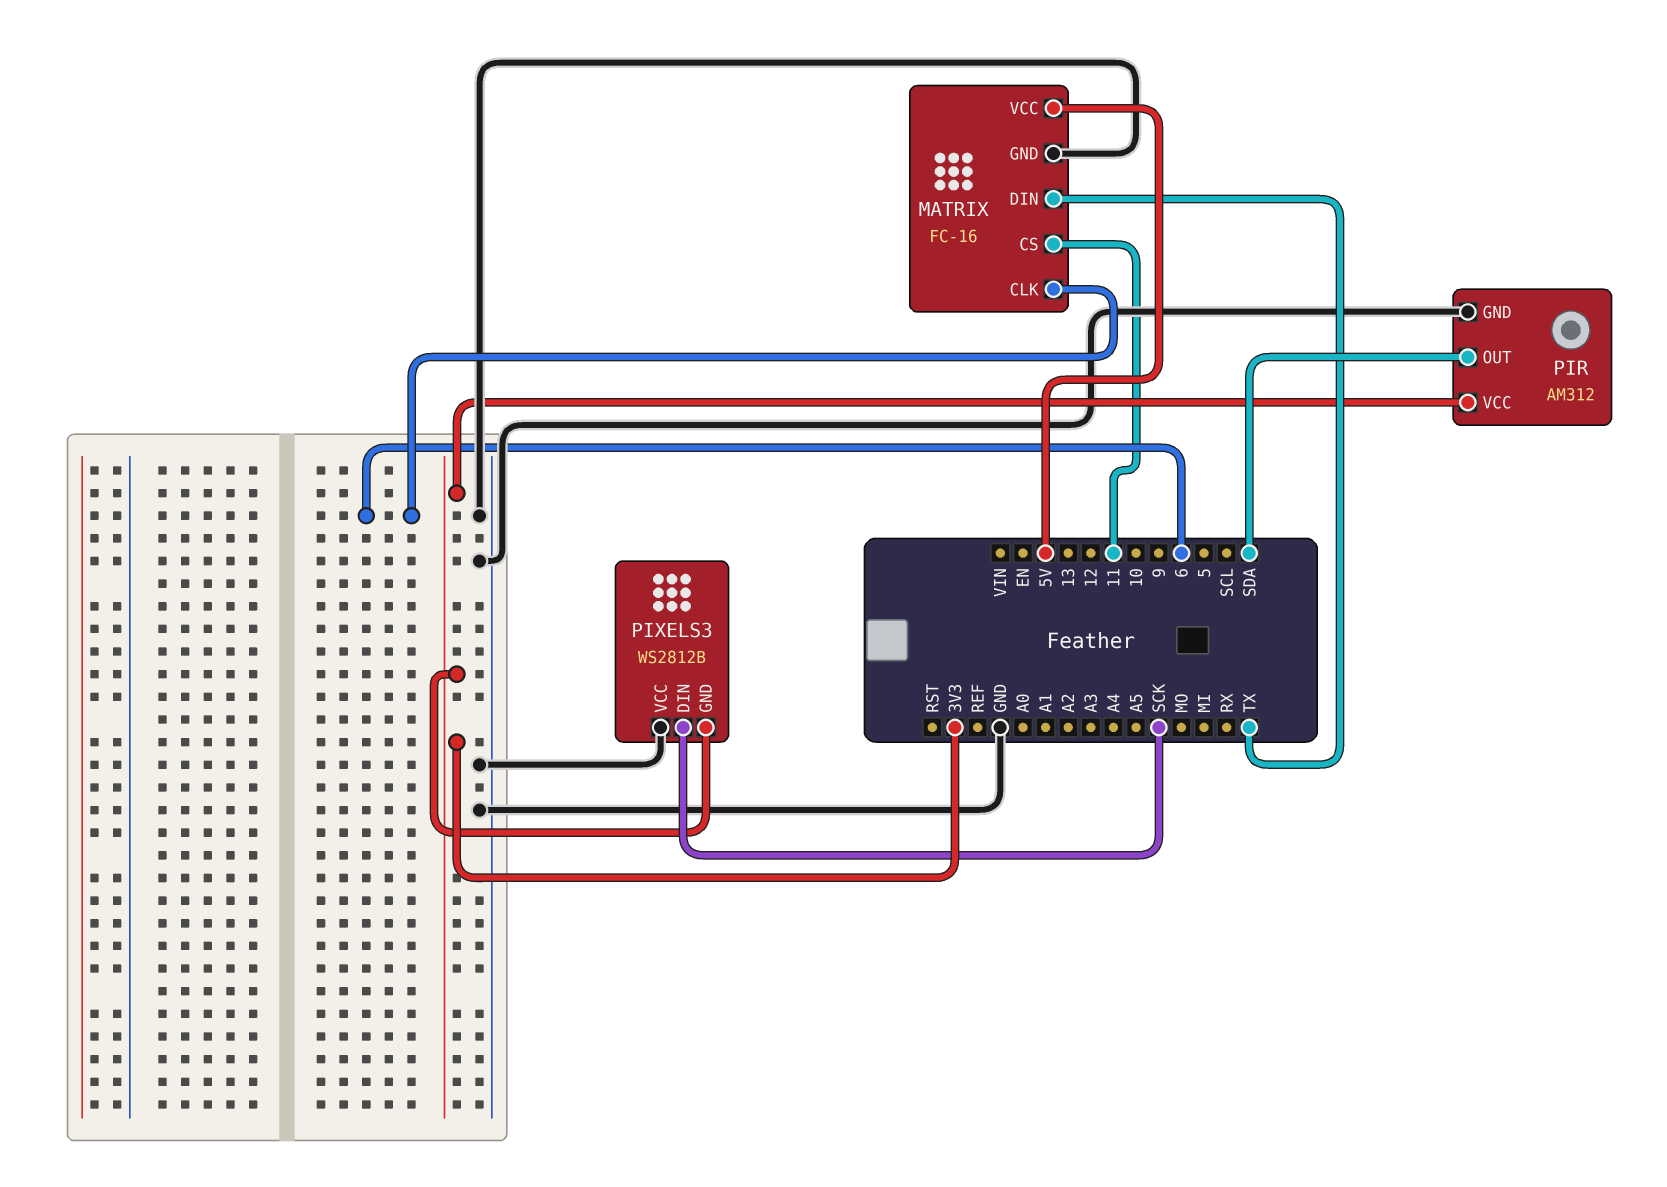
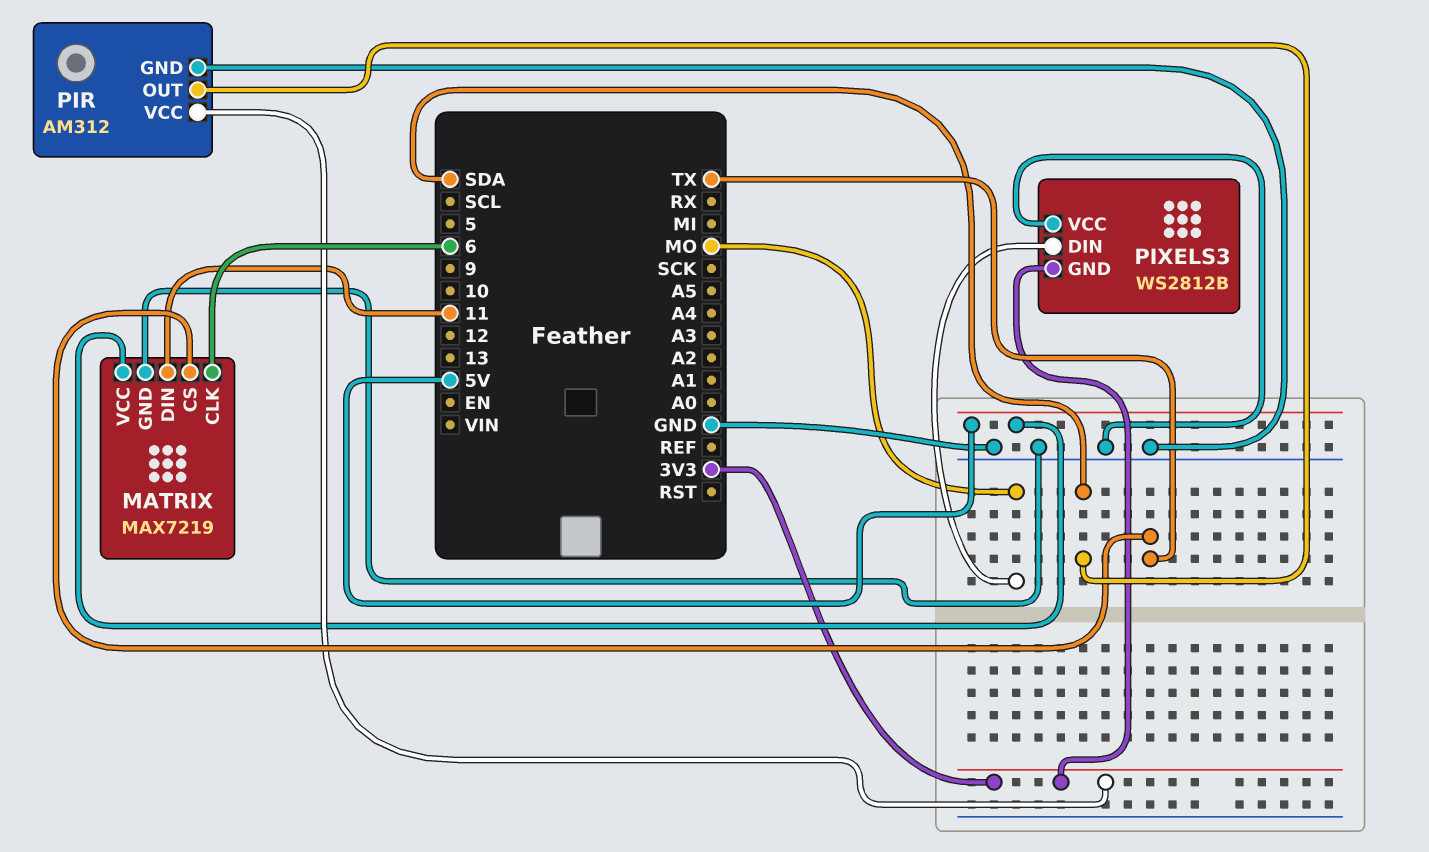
MATRIX: FC-16 -> MAX7219
MATRIX pin CS: 11 -> TX
MATRIX pin DIN: TX -> 11
PIXELS3 pin DIN: SCK -> MO

